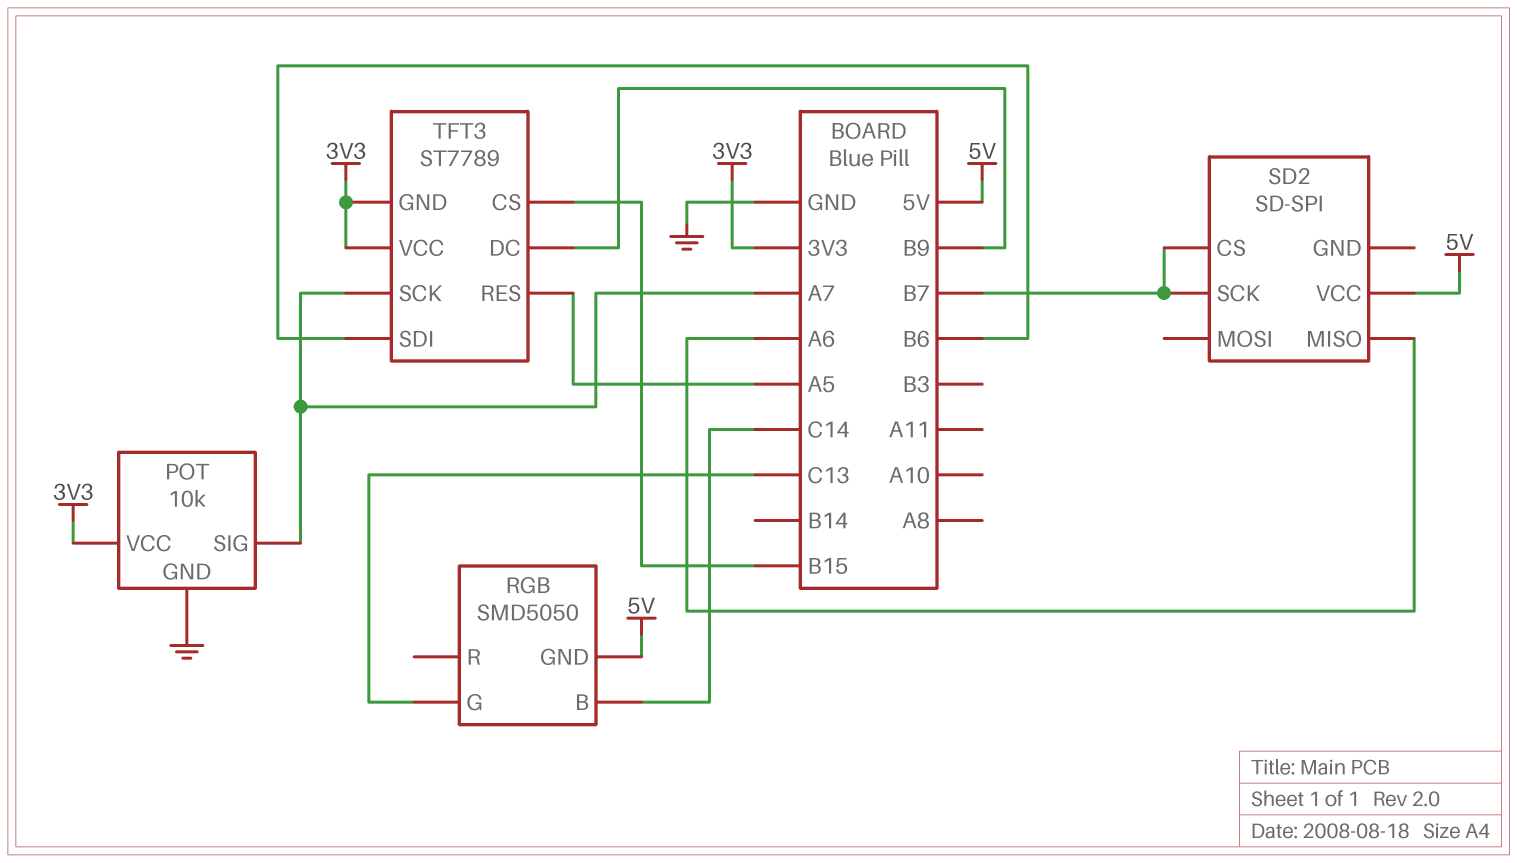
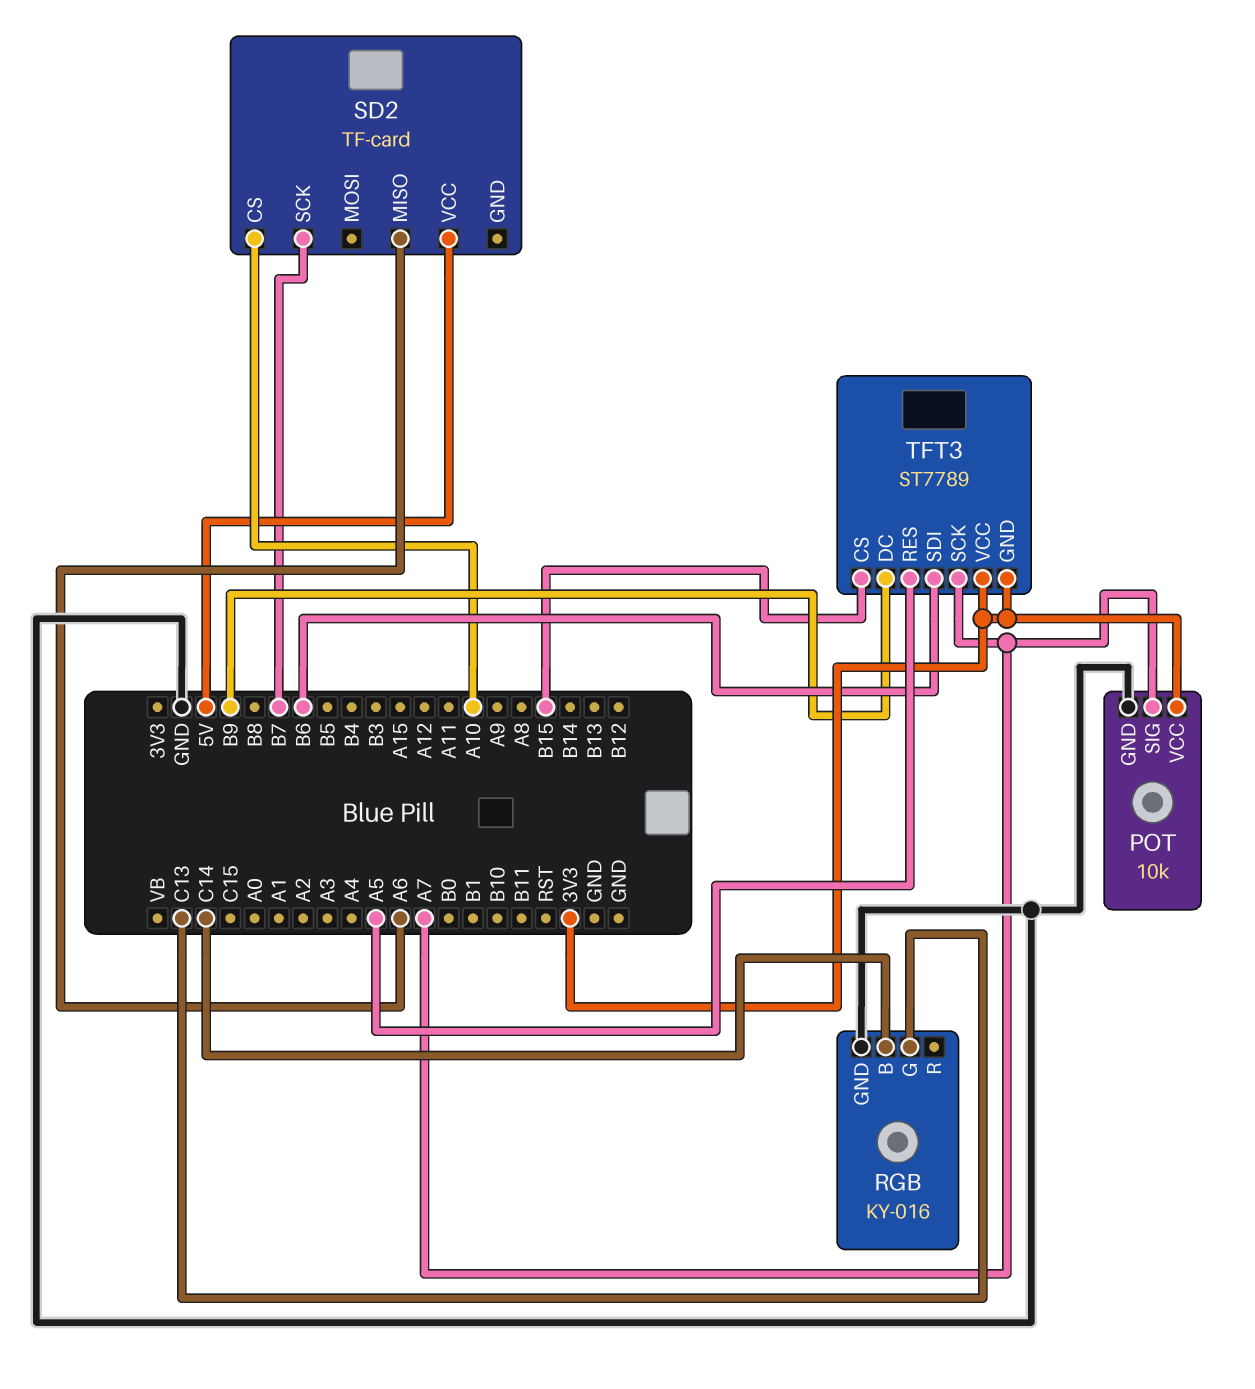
RGB: SMD5050 -> KY-016
RGB pin GND: 5V -> GND
SD2: SD-SPI -> TF-card
SD2 pin CS: B7 -> A10

